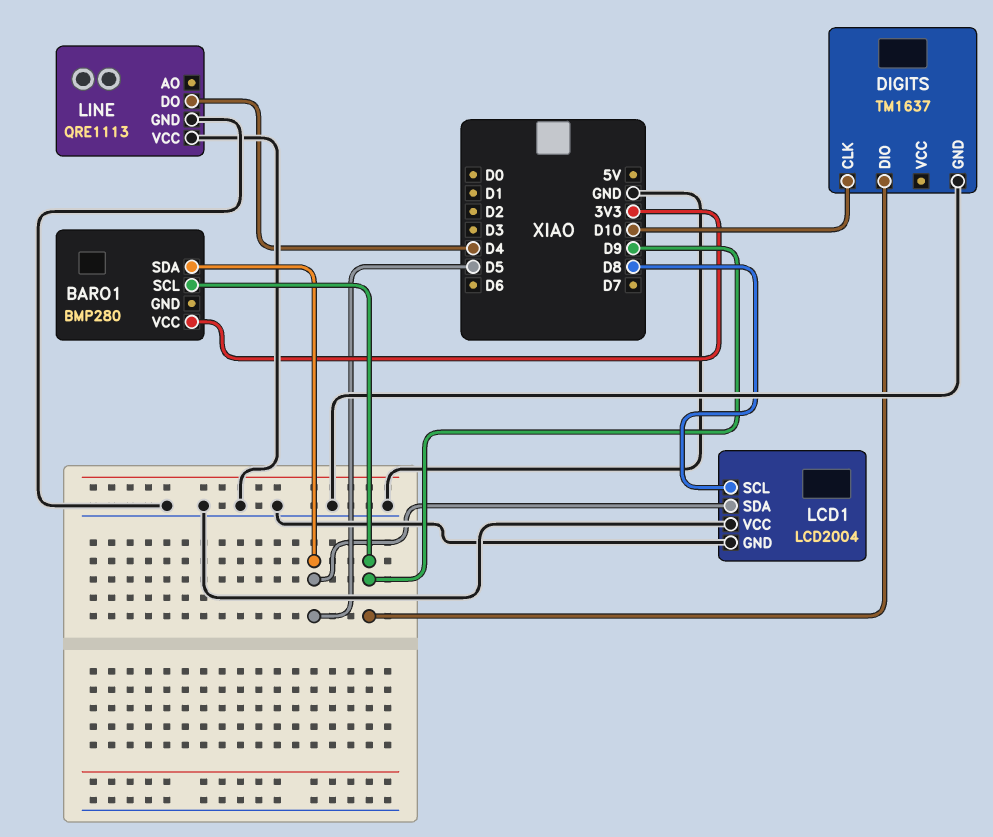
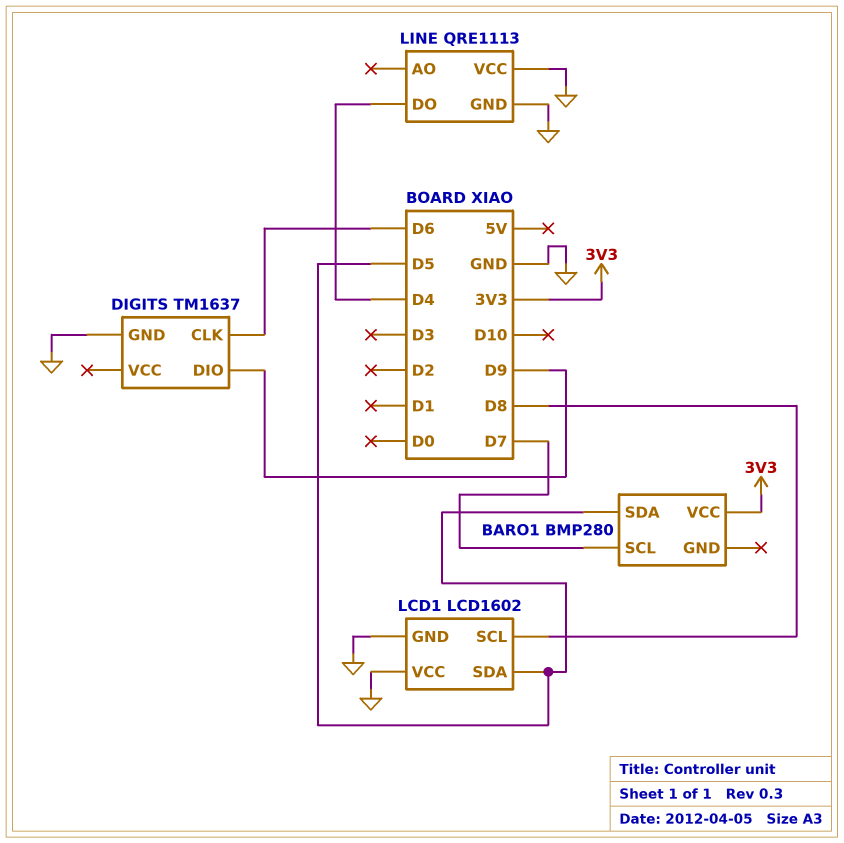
BARO1 pin SCL: D9 -> D7
DIGITS pin CLK: D10 -> D6
LCD1: LCD2004 -> LCD1602

